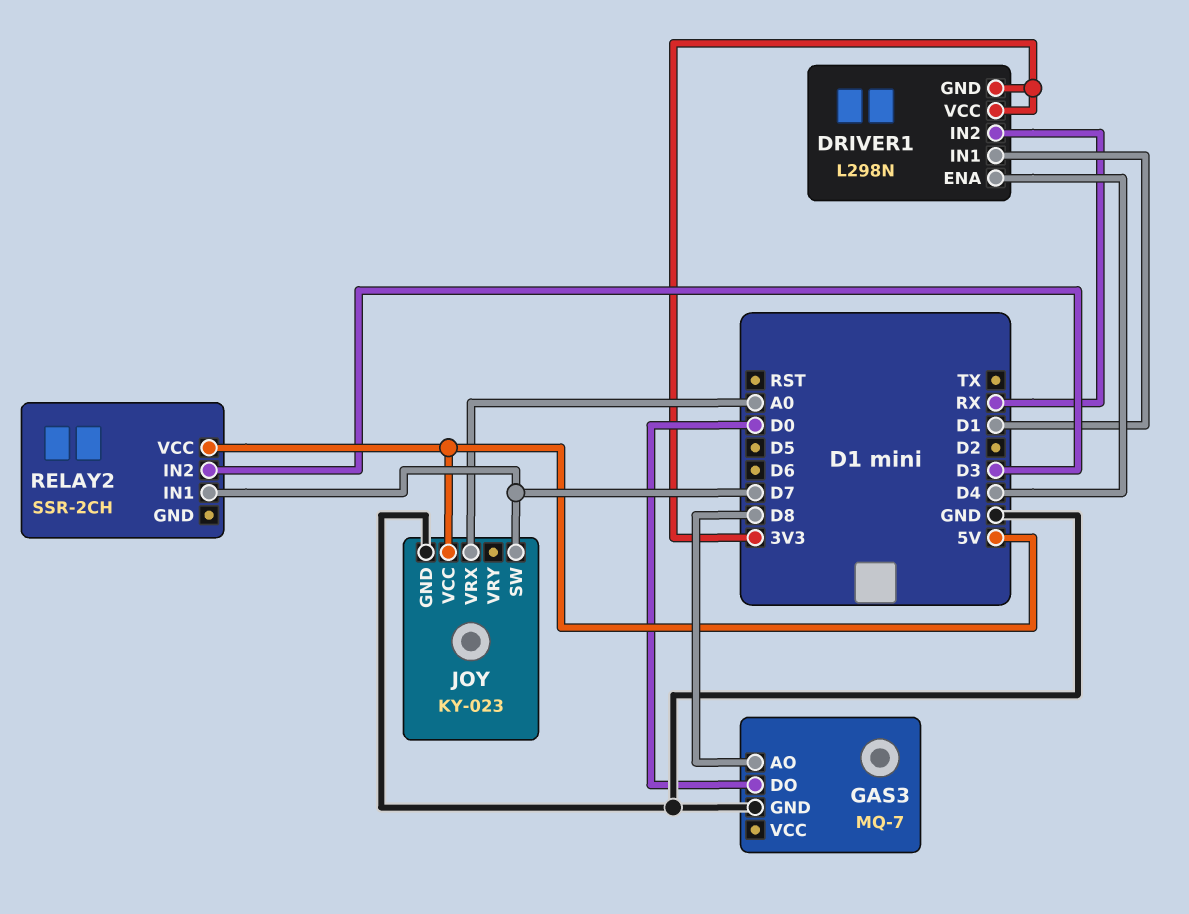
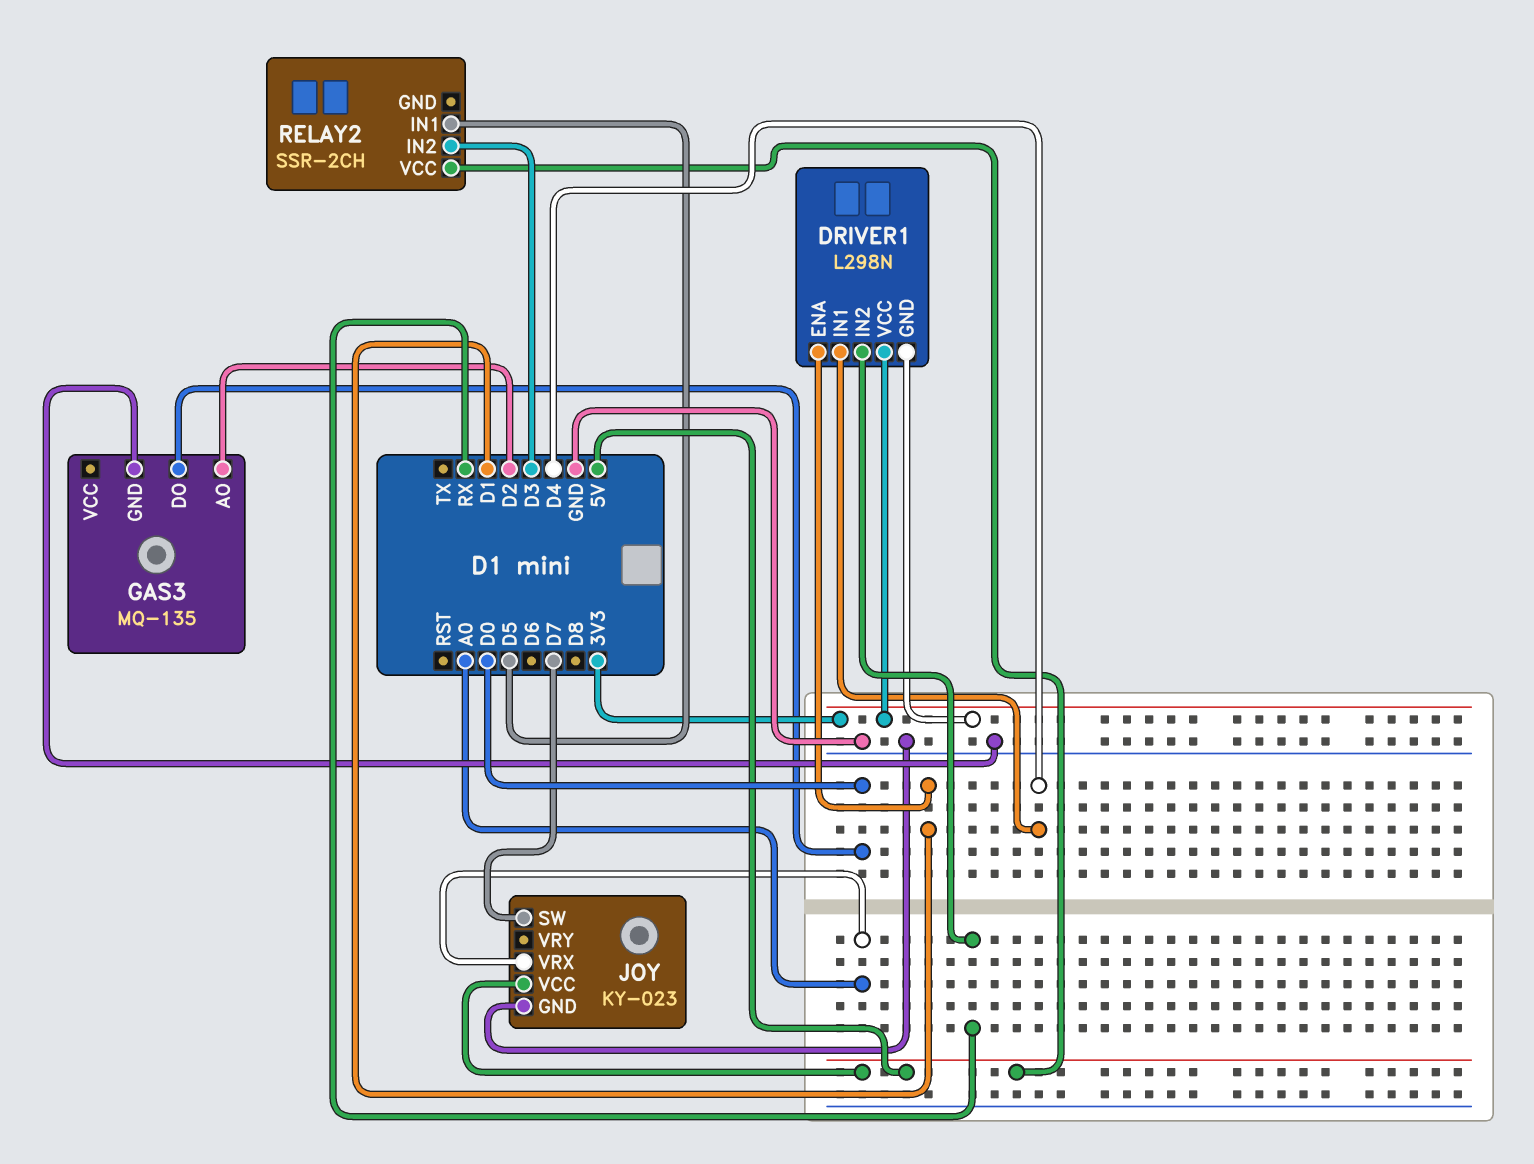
DRIVER1 pin ENA: D4 -> D1
DRIVER1 pin IN1: D1 -> D4
GAS3: MQ-7 -> MQ-135
GAS3 pin AO: D8 -> D2
RELAY2 pin IN1: D7 -> D5

